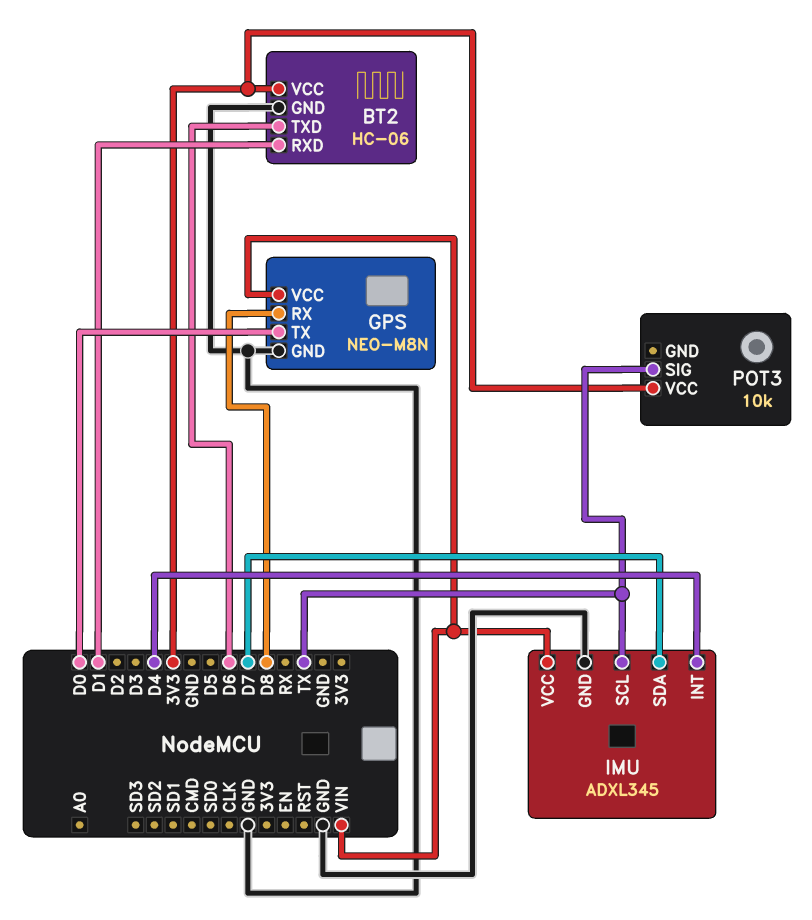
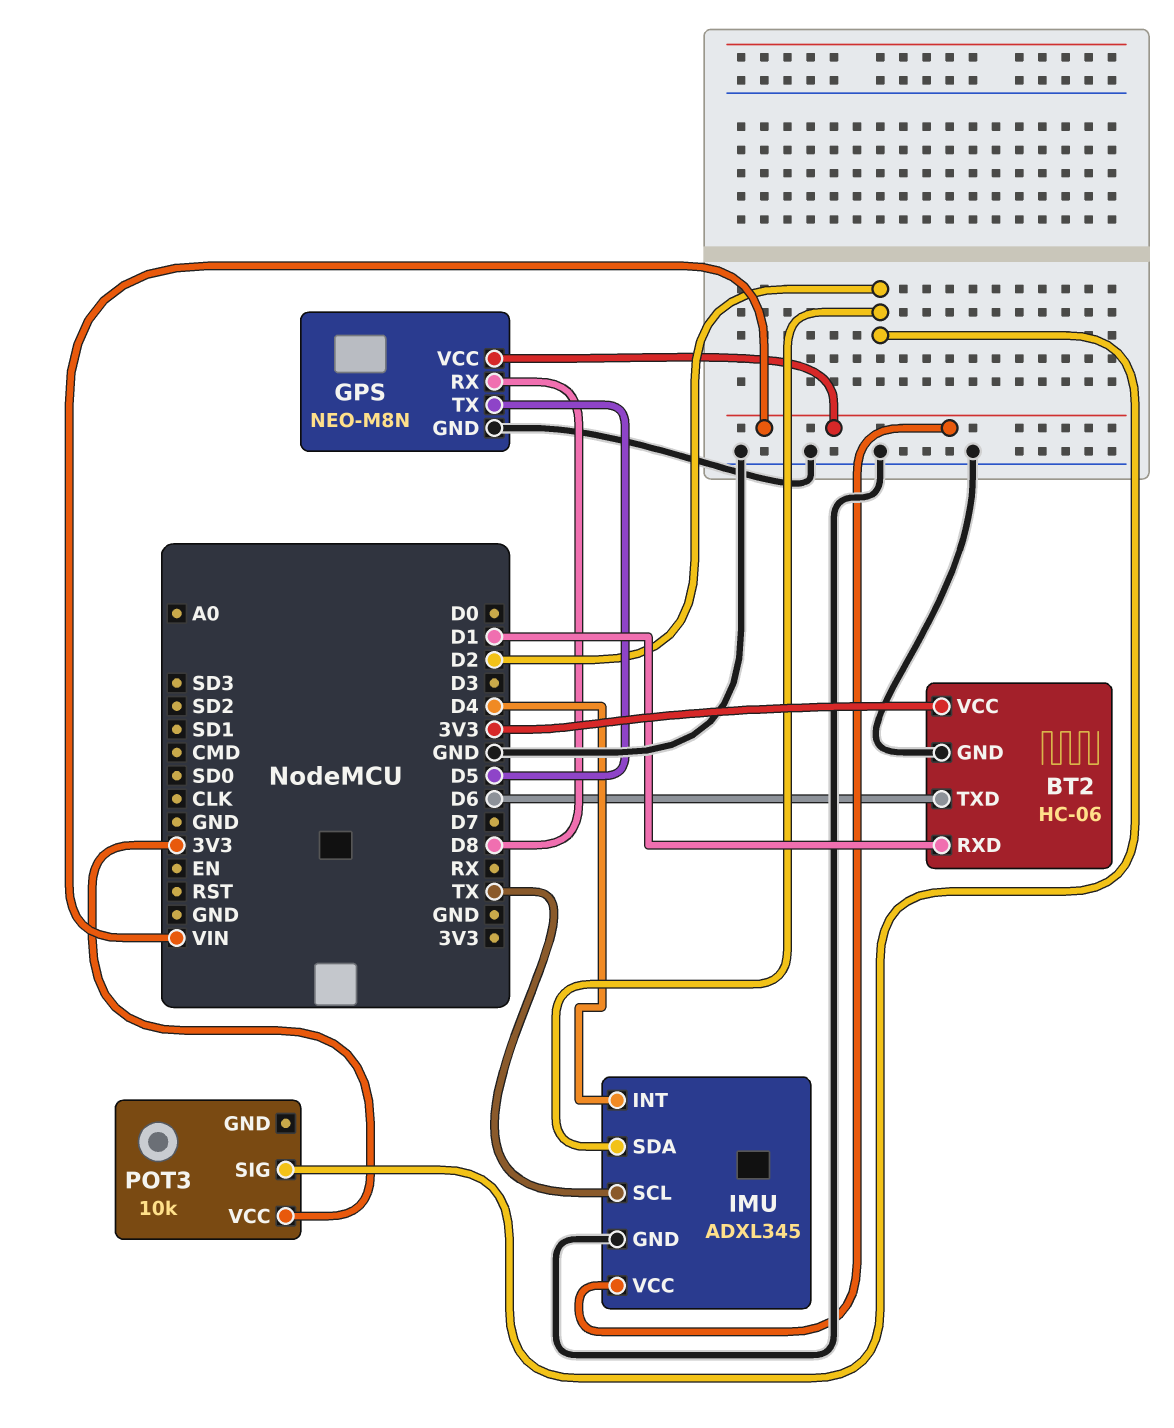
GPS pin TX: D0 -> D5
IMU pin SDA: D7 -> D2
POT3 pin SIG: TX -> D2

